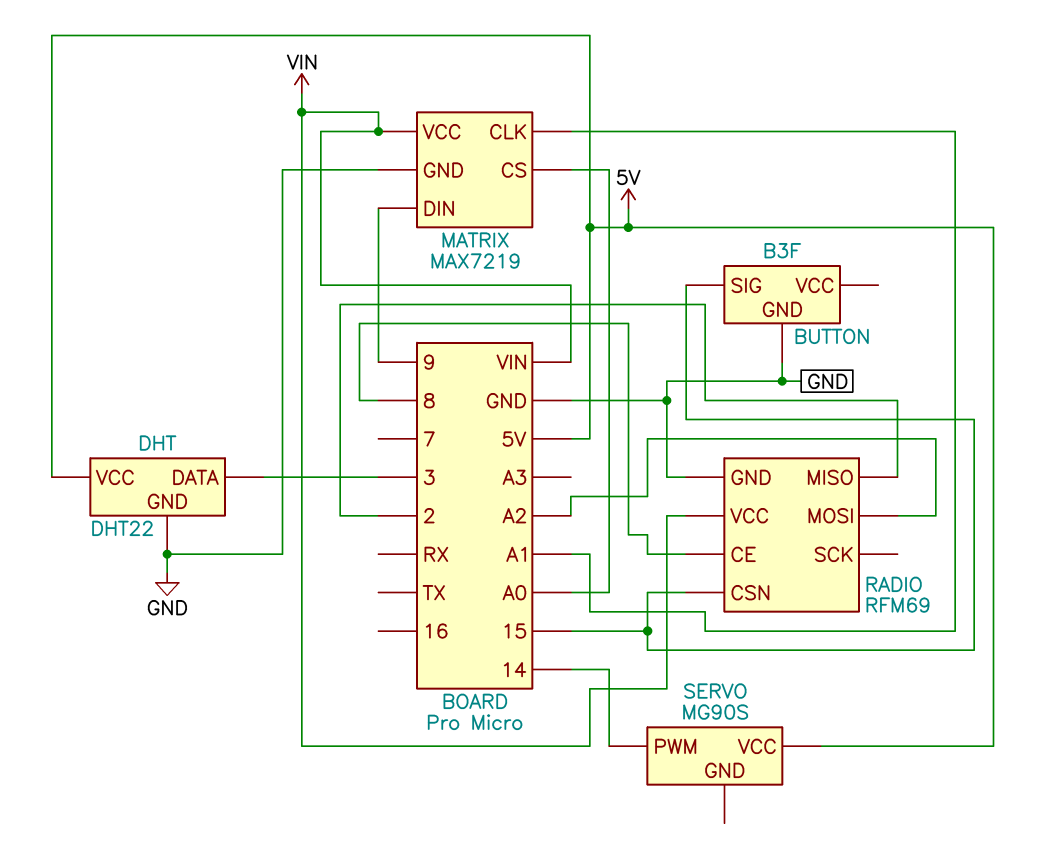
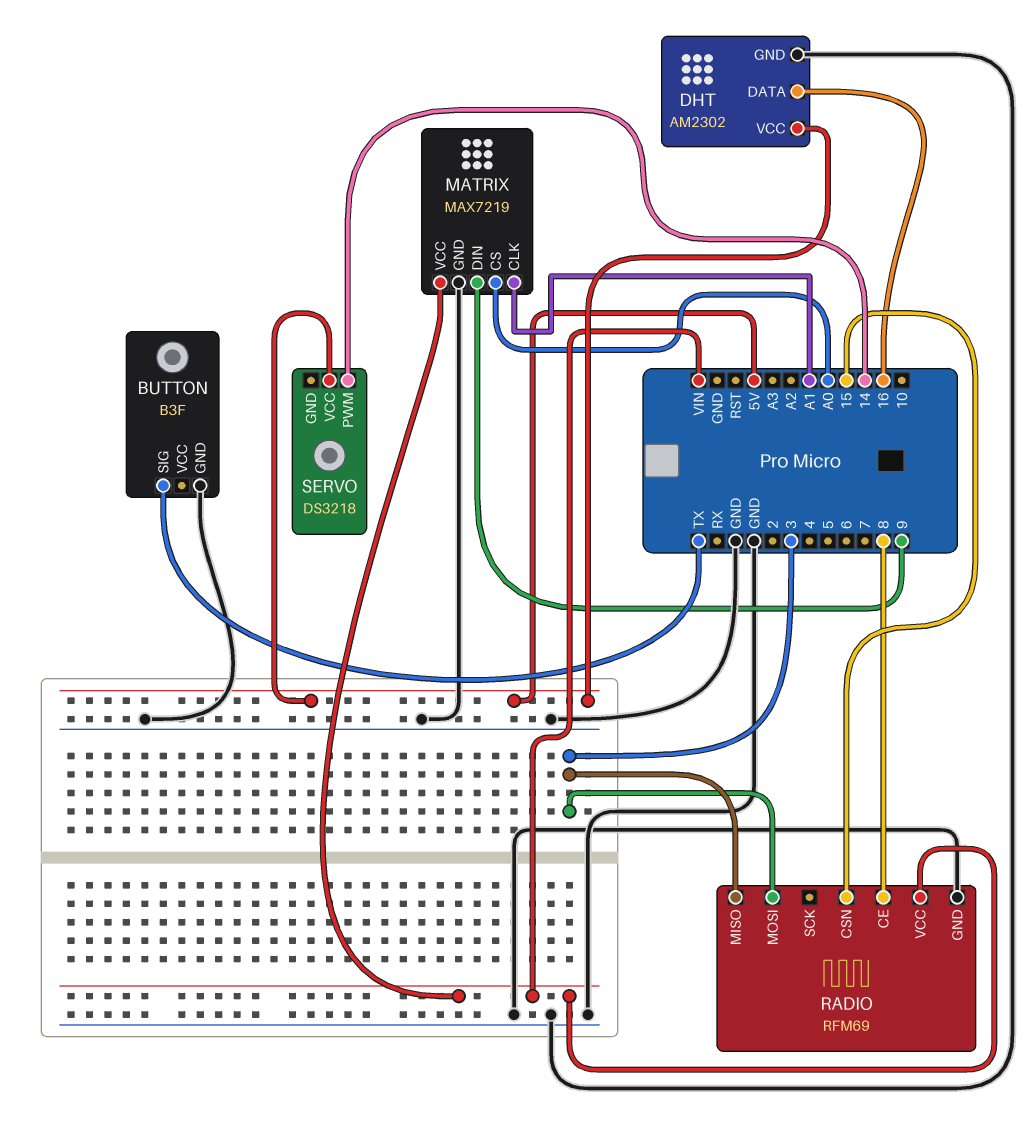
BUTTON pin SIG: 15 -> TX
DHT: DHT22 -> AM2302
DHT pin DATA: 3 -> 16
RADIO pin MISO: 2 -> 3
RADIO pin MOSI: A2 -> 3
SERVO: MG90S -> DS3218

